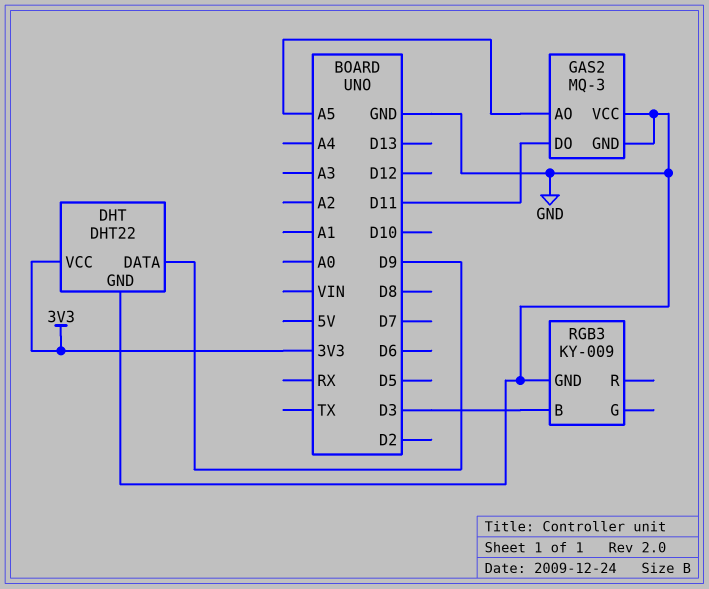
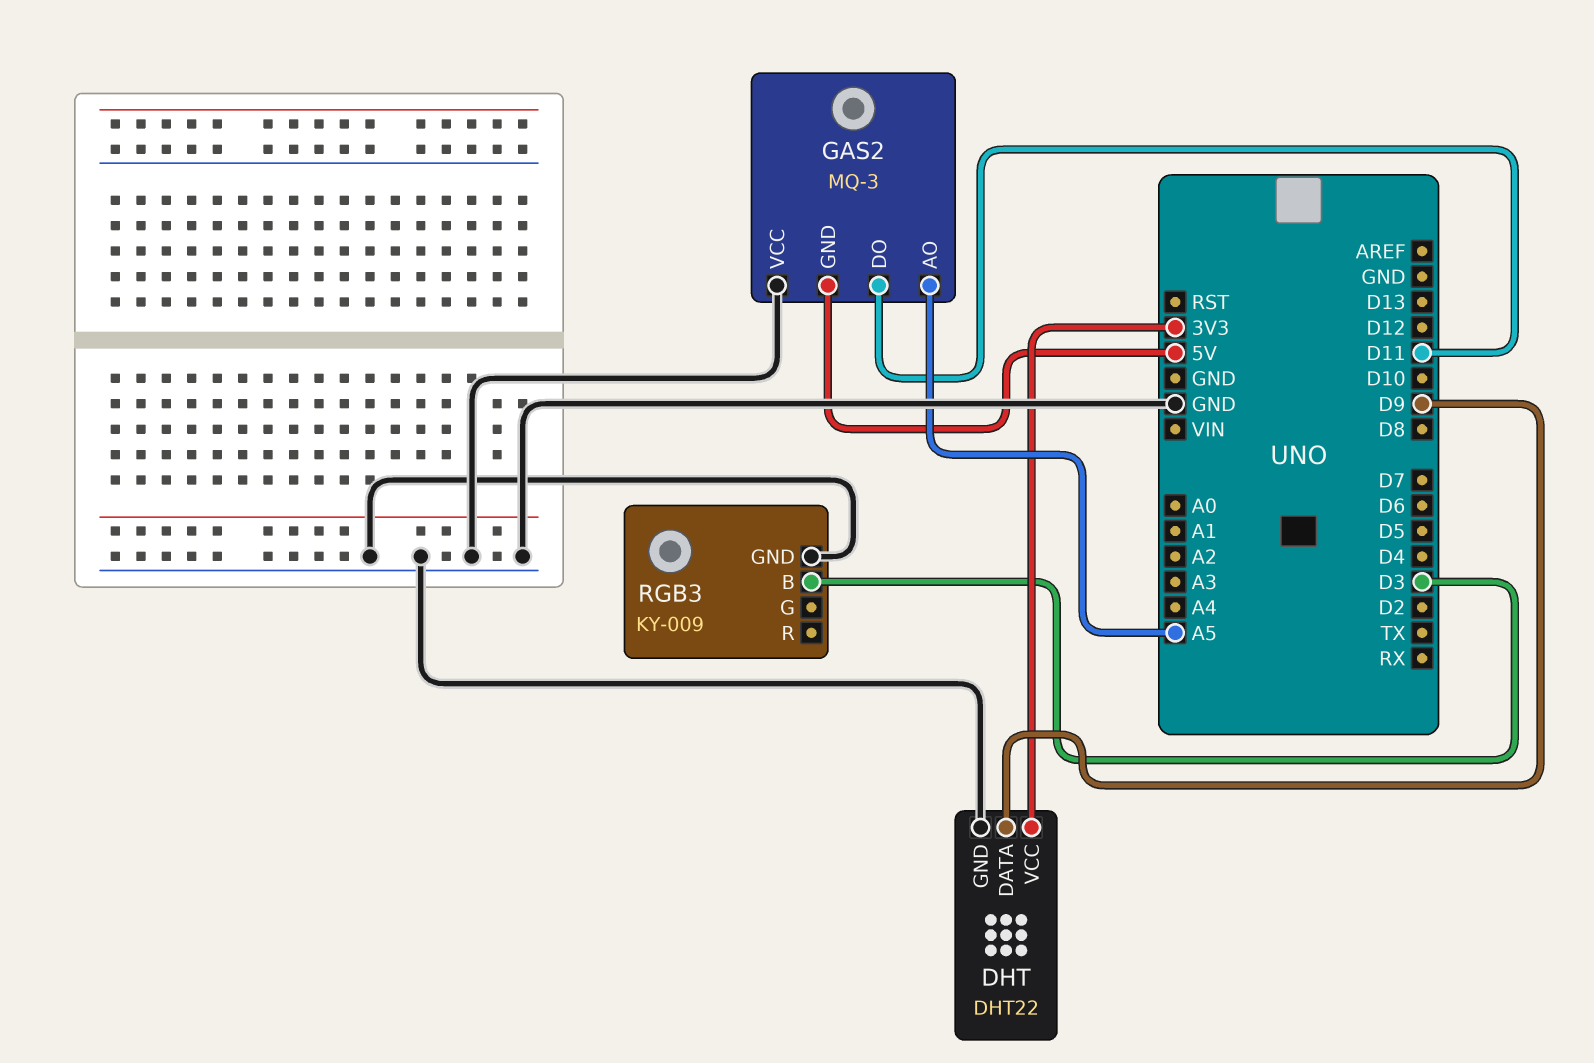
GAS2 pin GND: GND -> 5V

